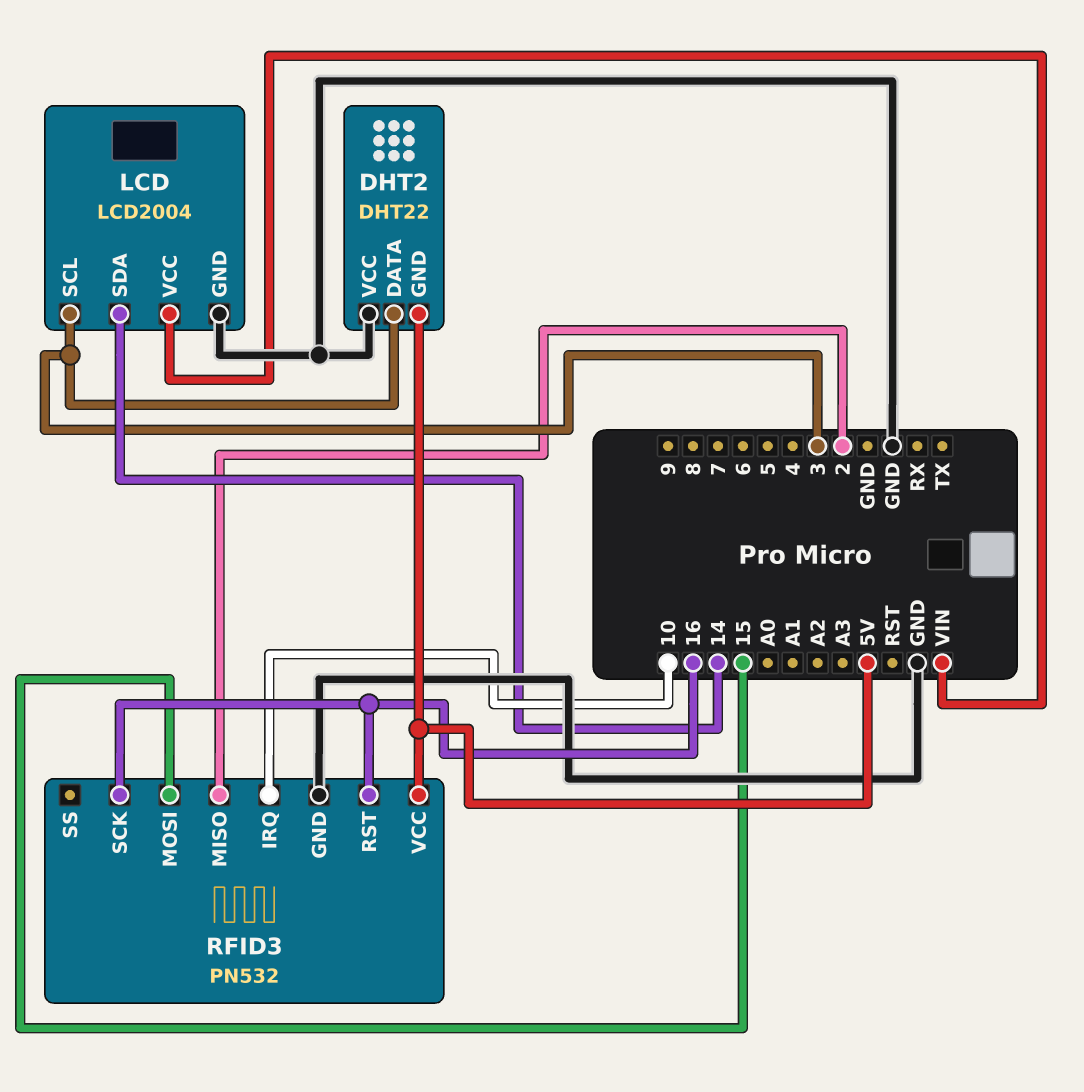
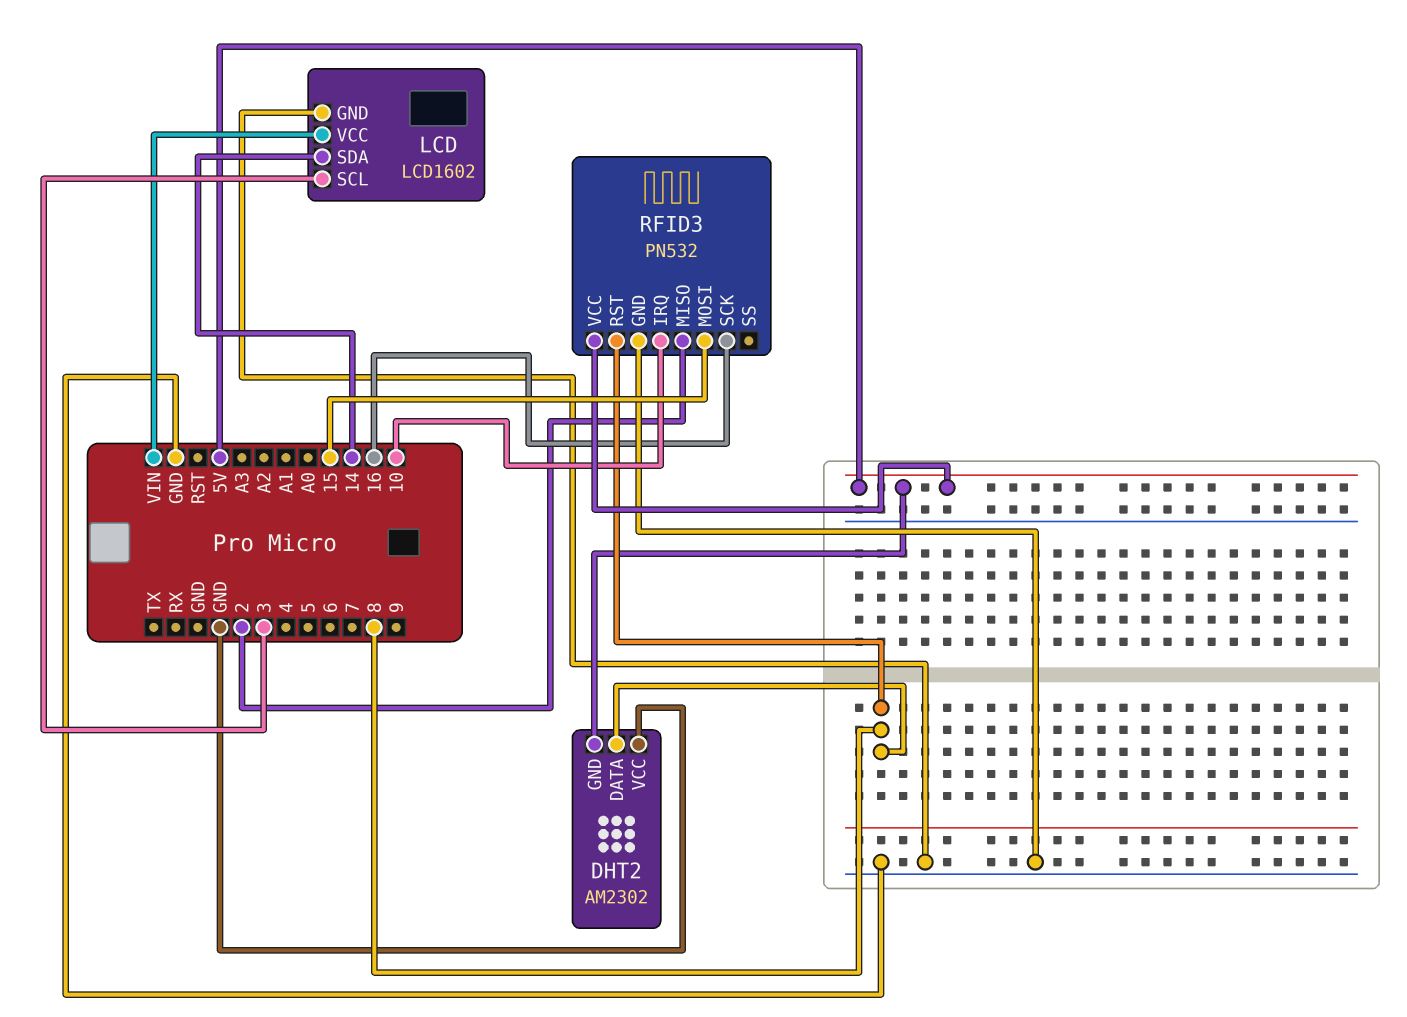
DHT2: DHT22 -> AM2302
DHT2 pin DATA: 3 -> 8
LCD: LCD2004 -> LCD1602
RFID3 pin RST: 16 -> 8

